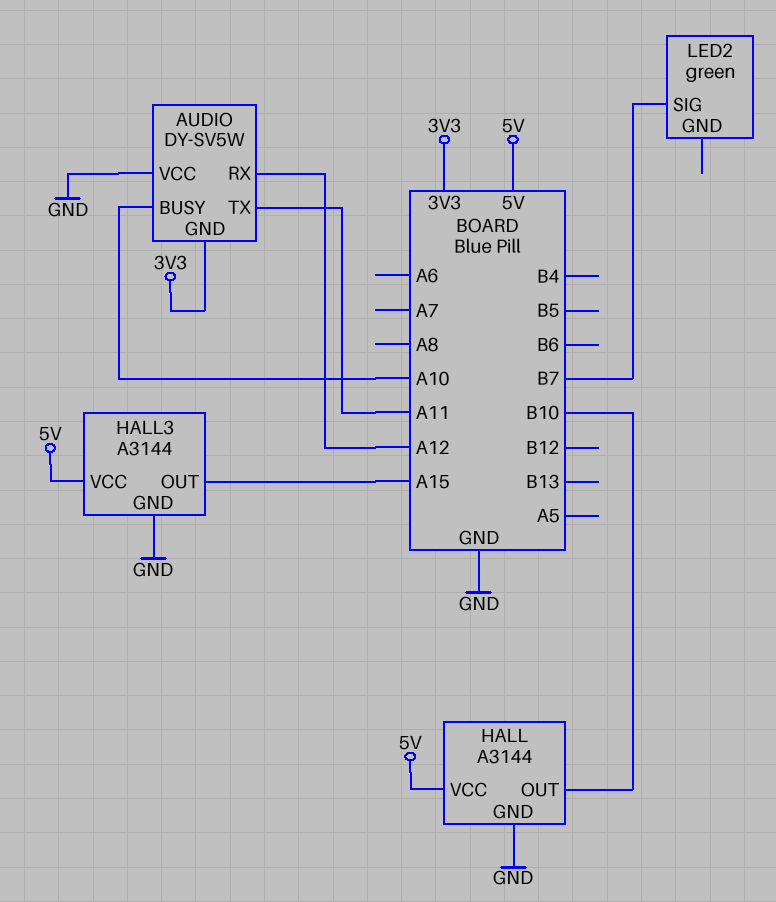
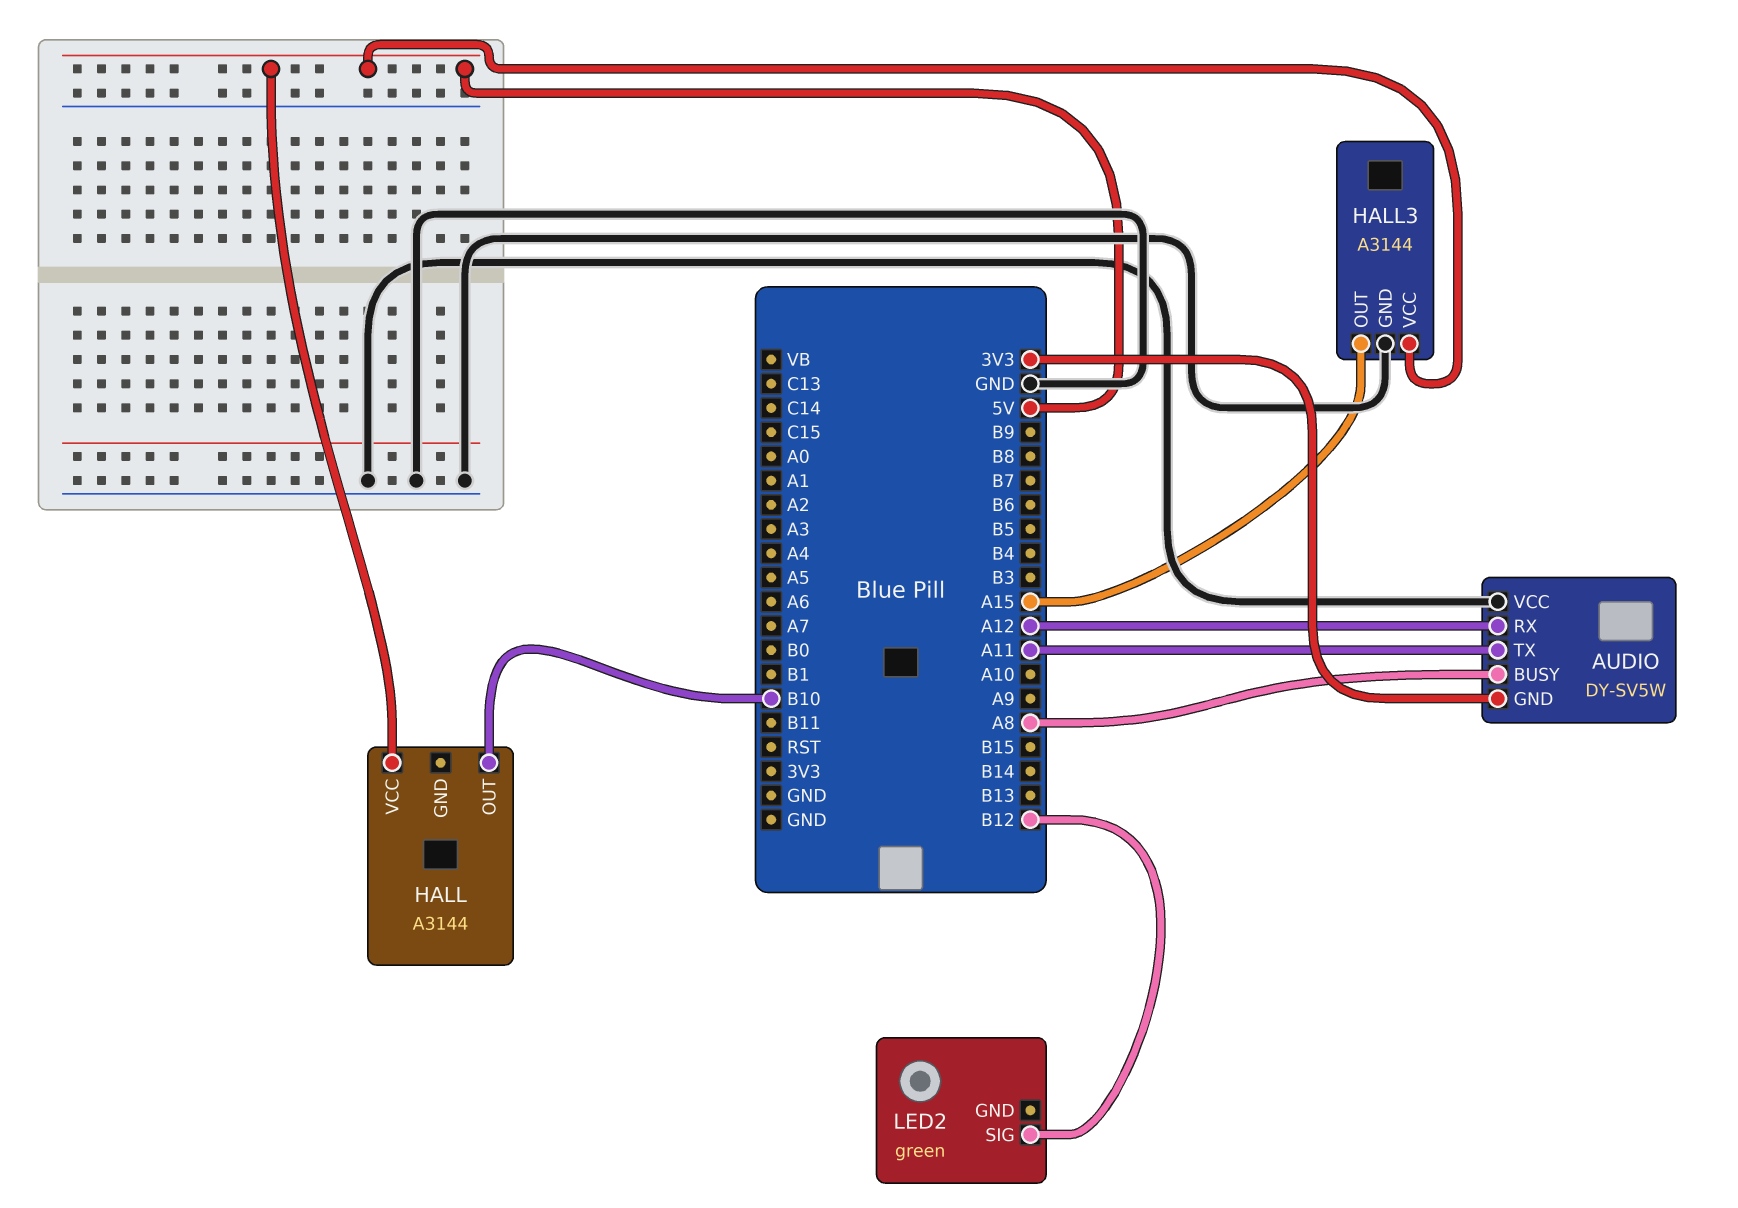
AUDIO pin BUSY: A10 -> A8
HALL pin GND: GND -> none
LED2 pin SIG: B7 -> B12

